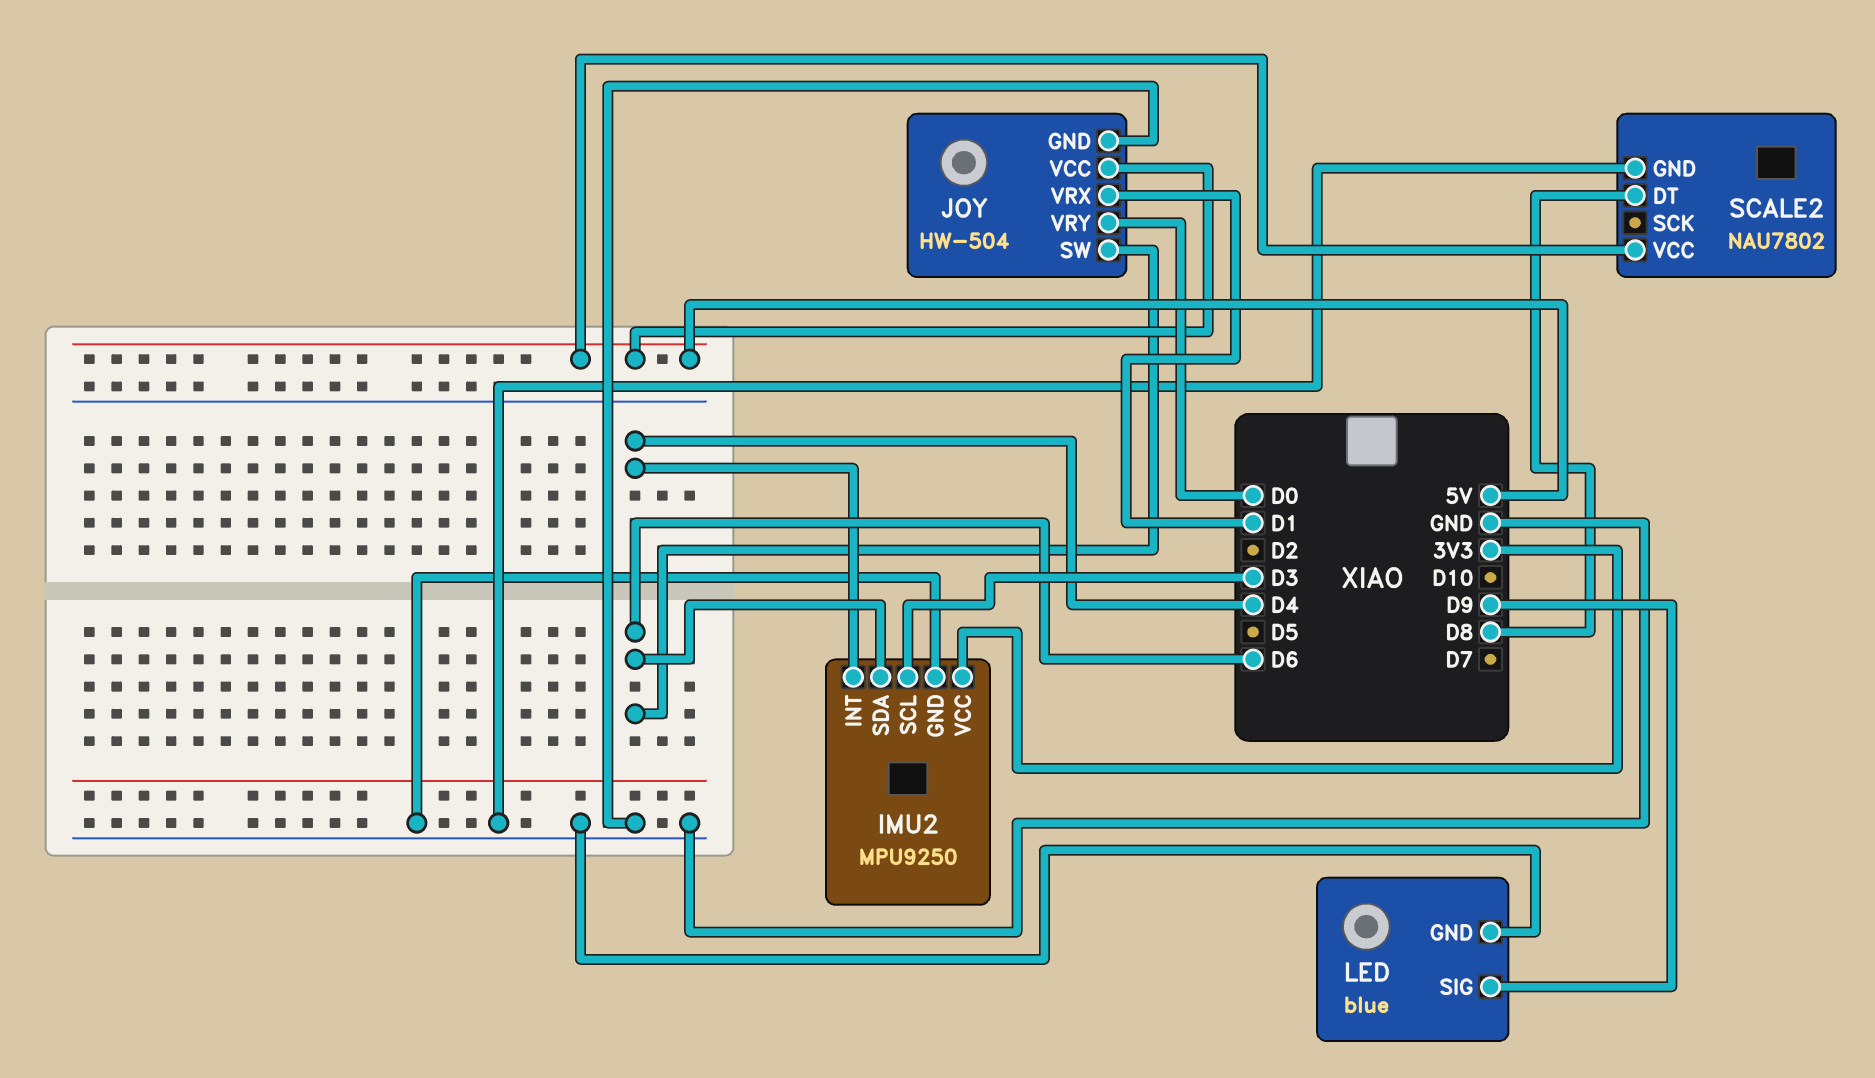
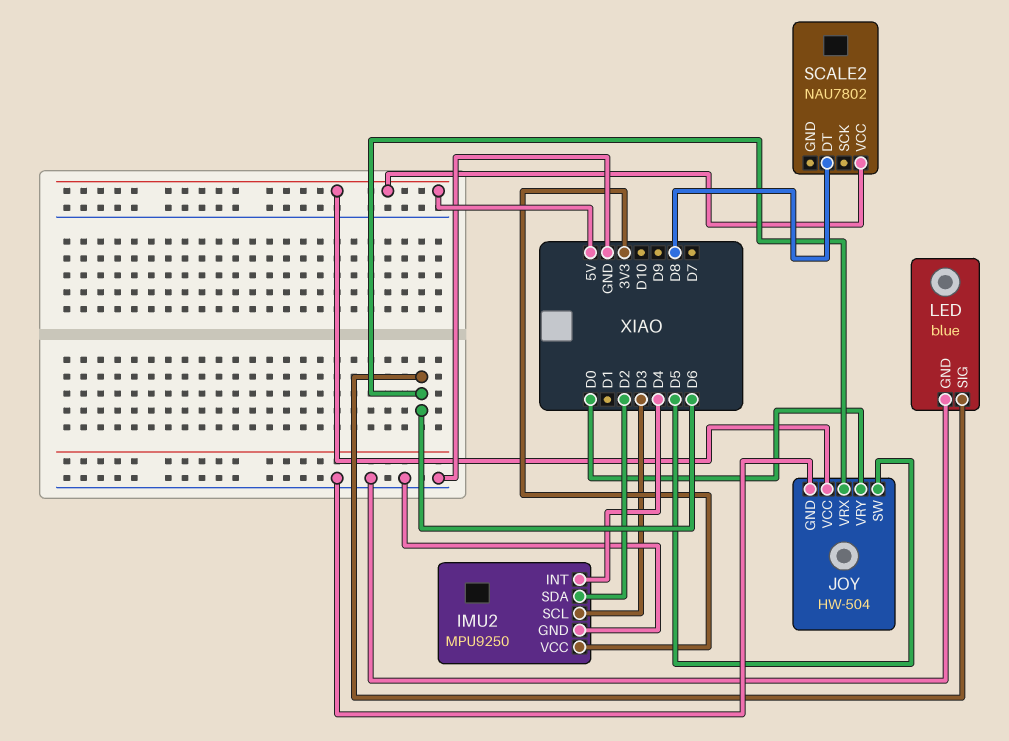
IMU2 pin SDA: D6 -> D2
JOY pin SW: D6 -> D5
JOY pin VRX: D1 -> D6
LED pin SIG: D9 -> D6
SCALE2 pin GND: GND -> none

